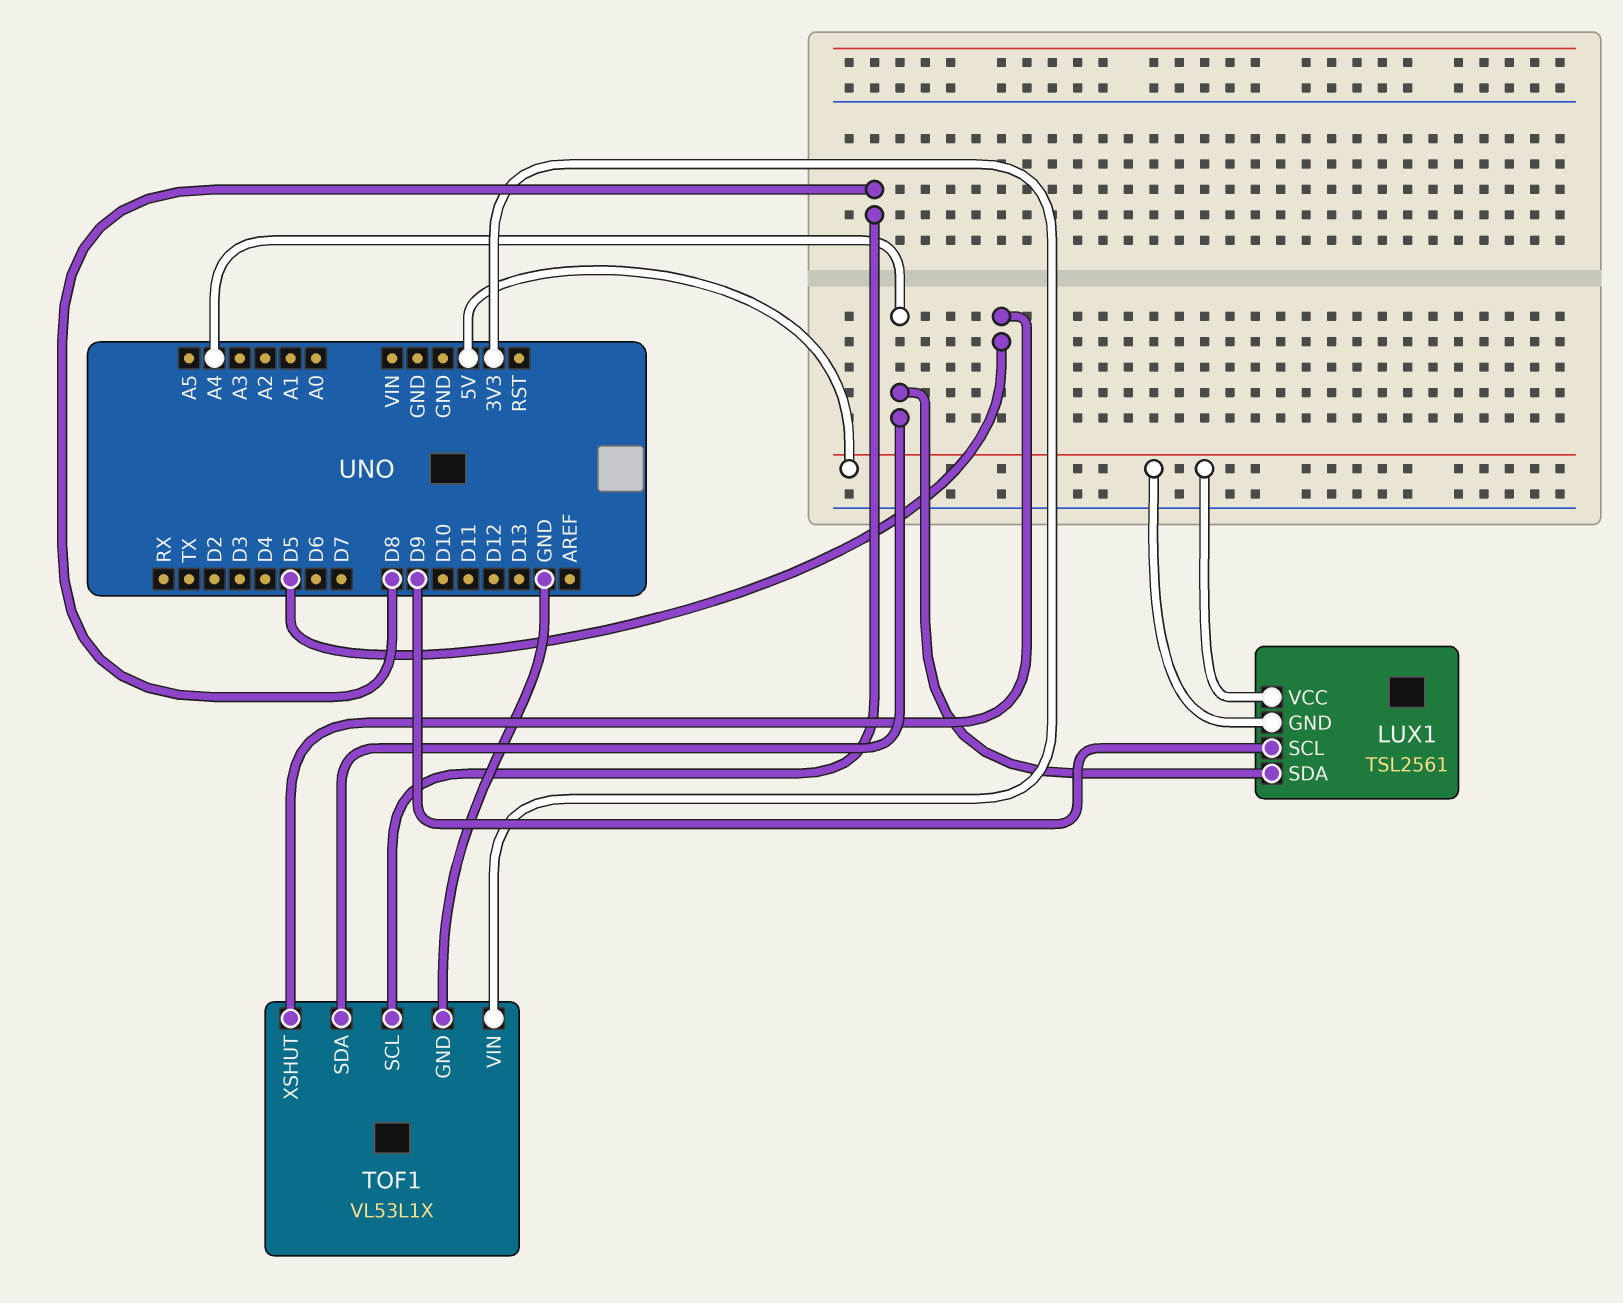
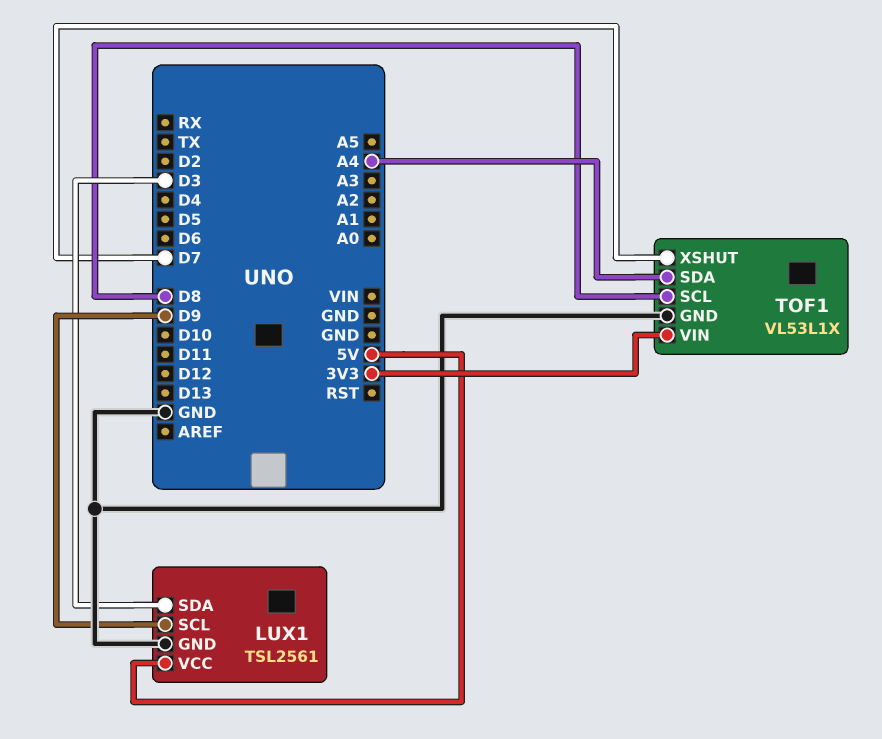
LUX1 pin GND: 5V -> GND
LUX1 pin SDA: A4 -> D3
TOF1 pin XSHUT: D5 -> D7

